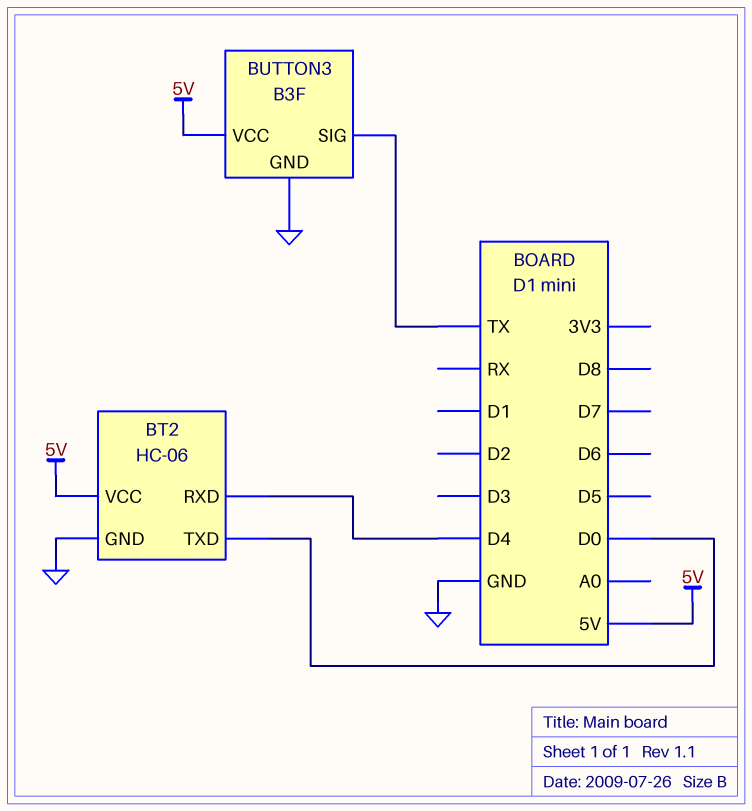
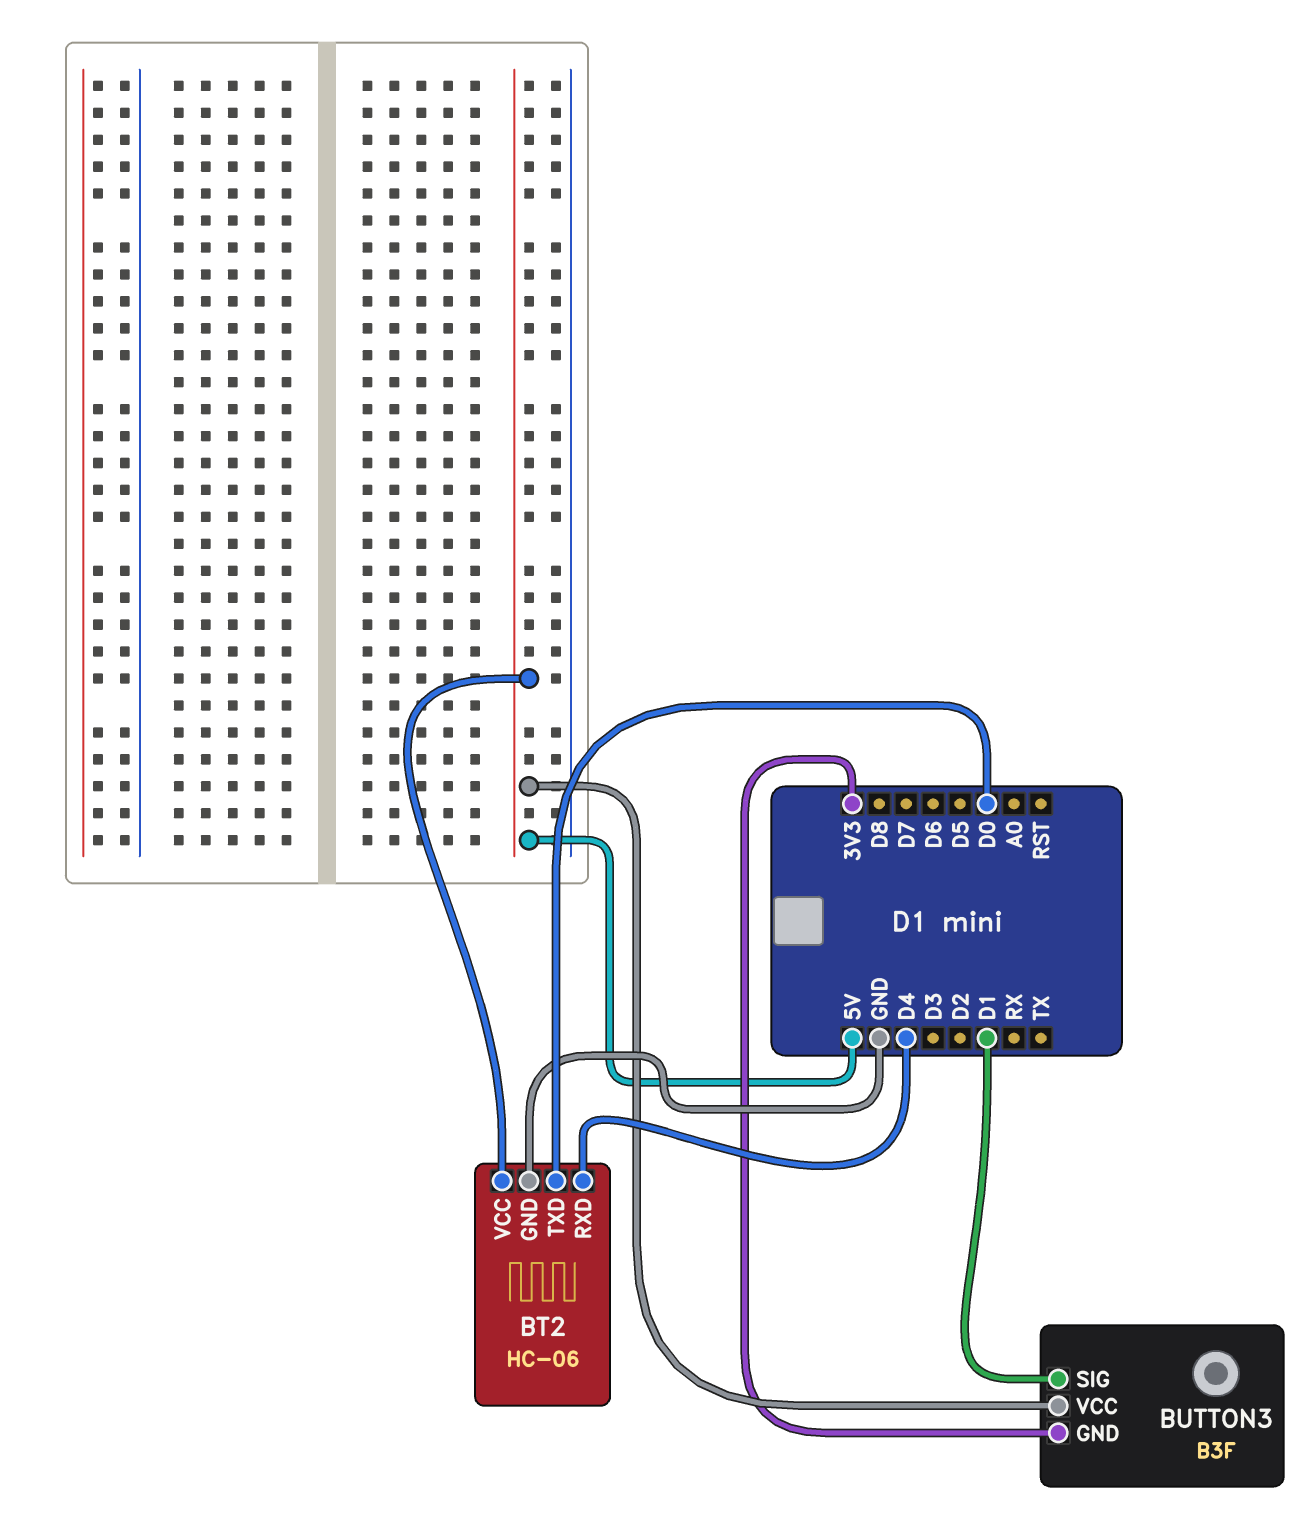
BUTTON3 pin GND: GND -> 3V3
BUTTON3 pin SIG: TX -> D1

